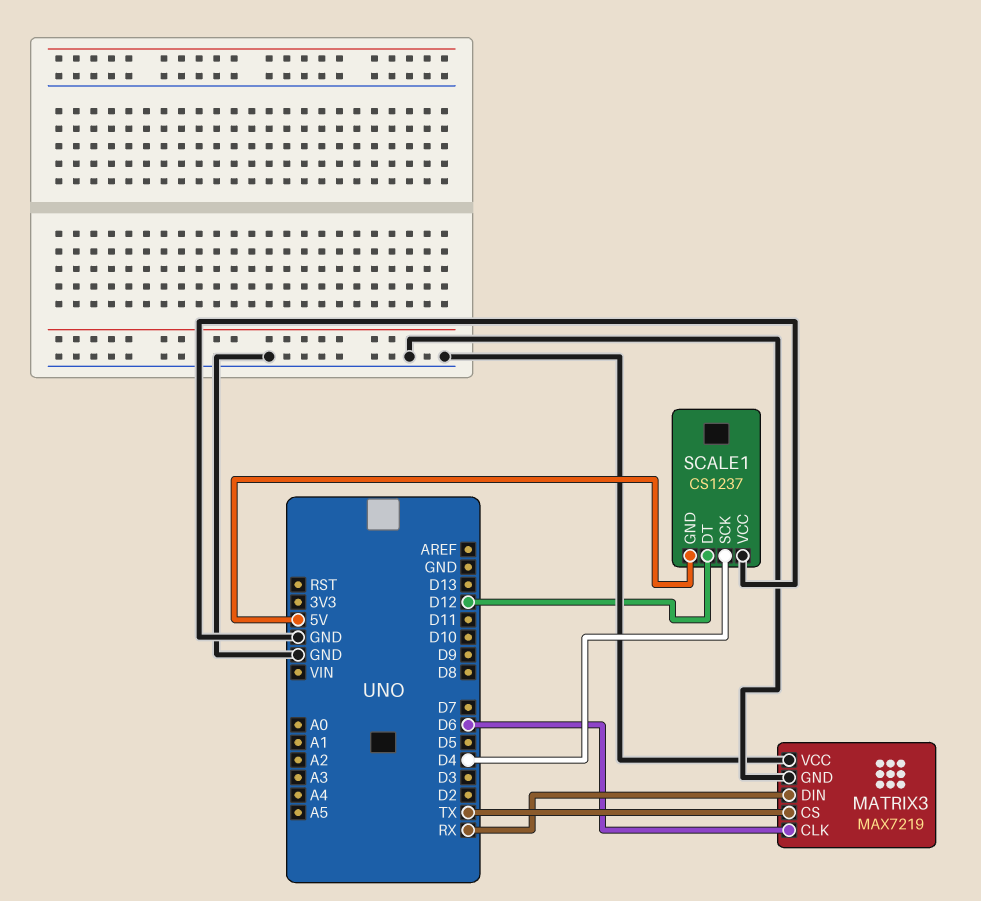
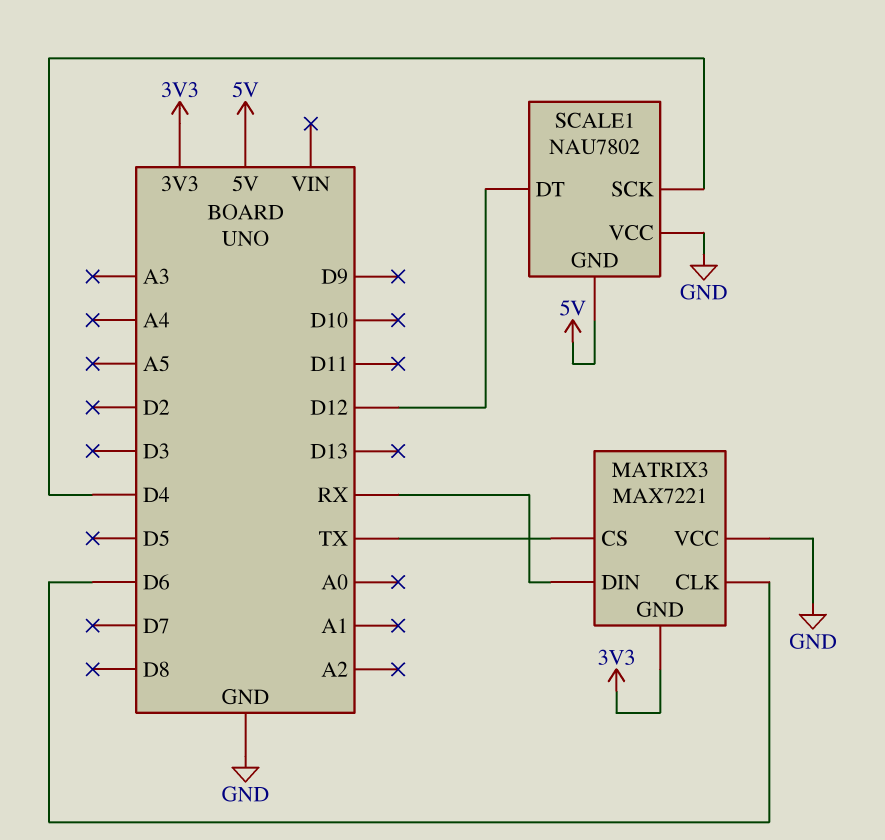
MATRIX3: MAX7219 -> MAX7221
MATRIX3 pin GND: GND -> 3V3
SCALE1: CS1237 -> NAU7802

